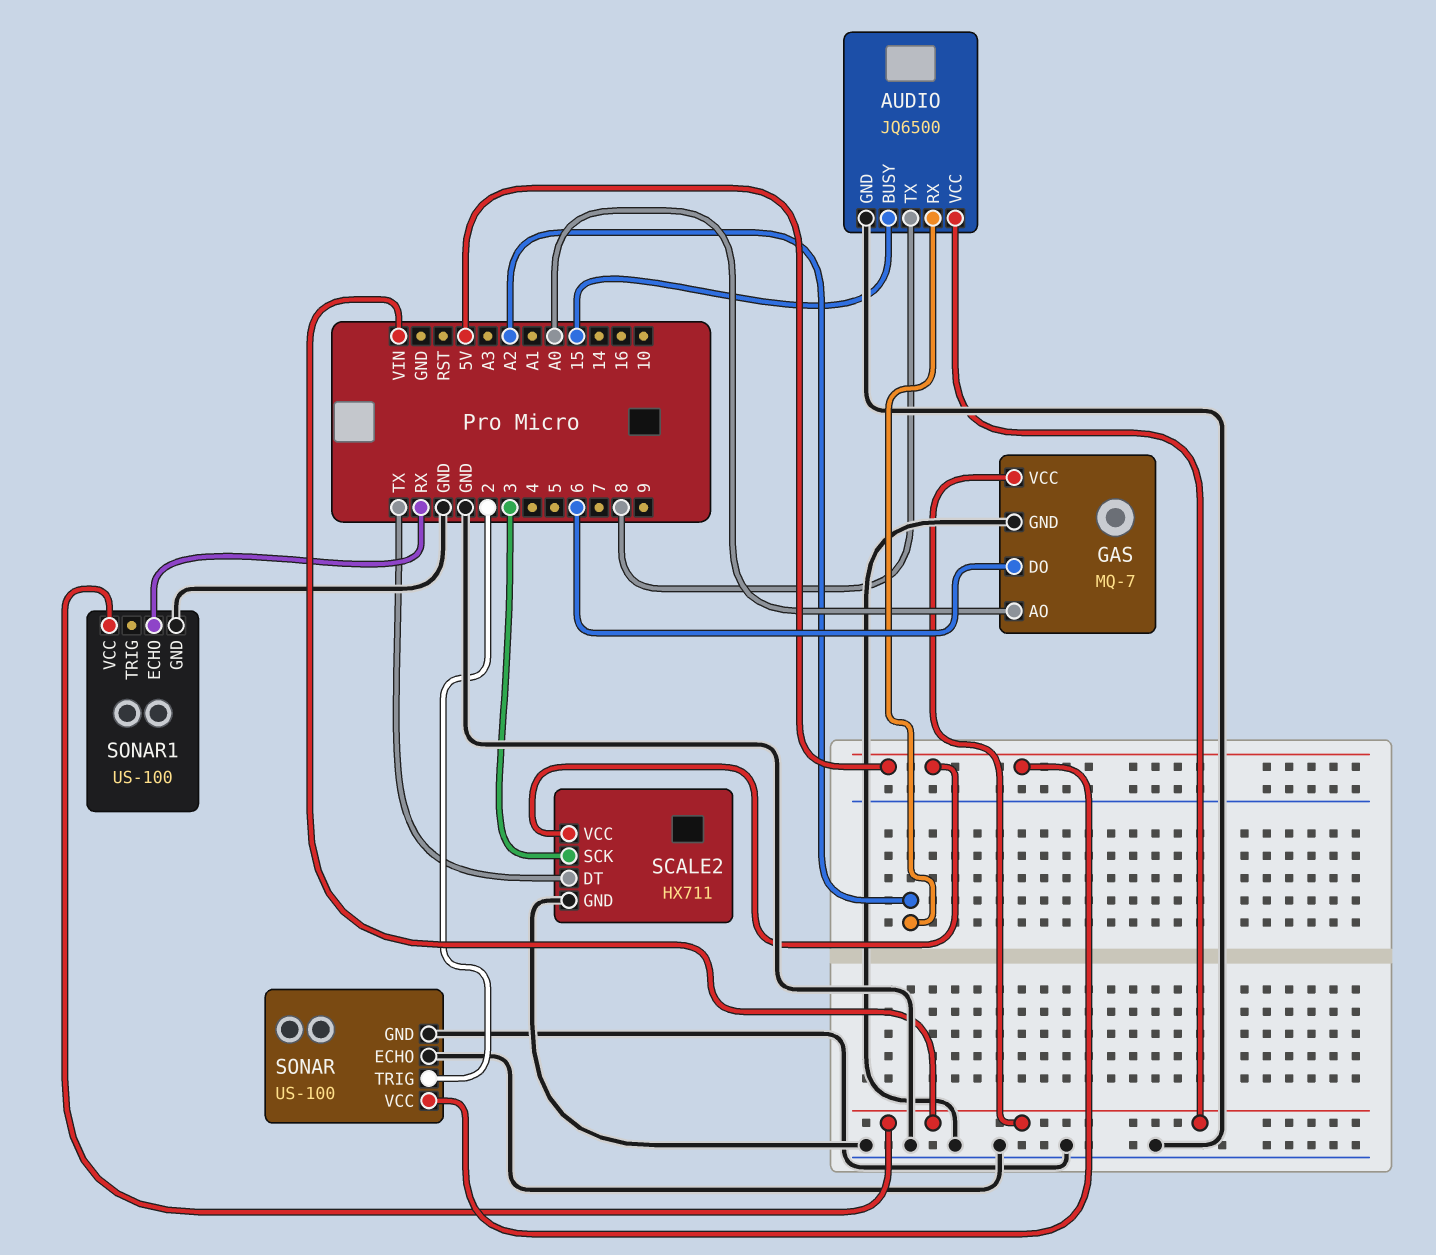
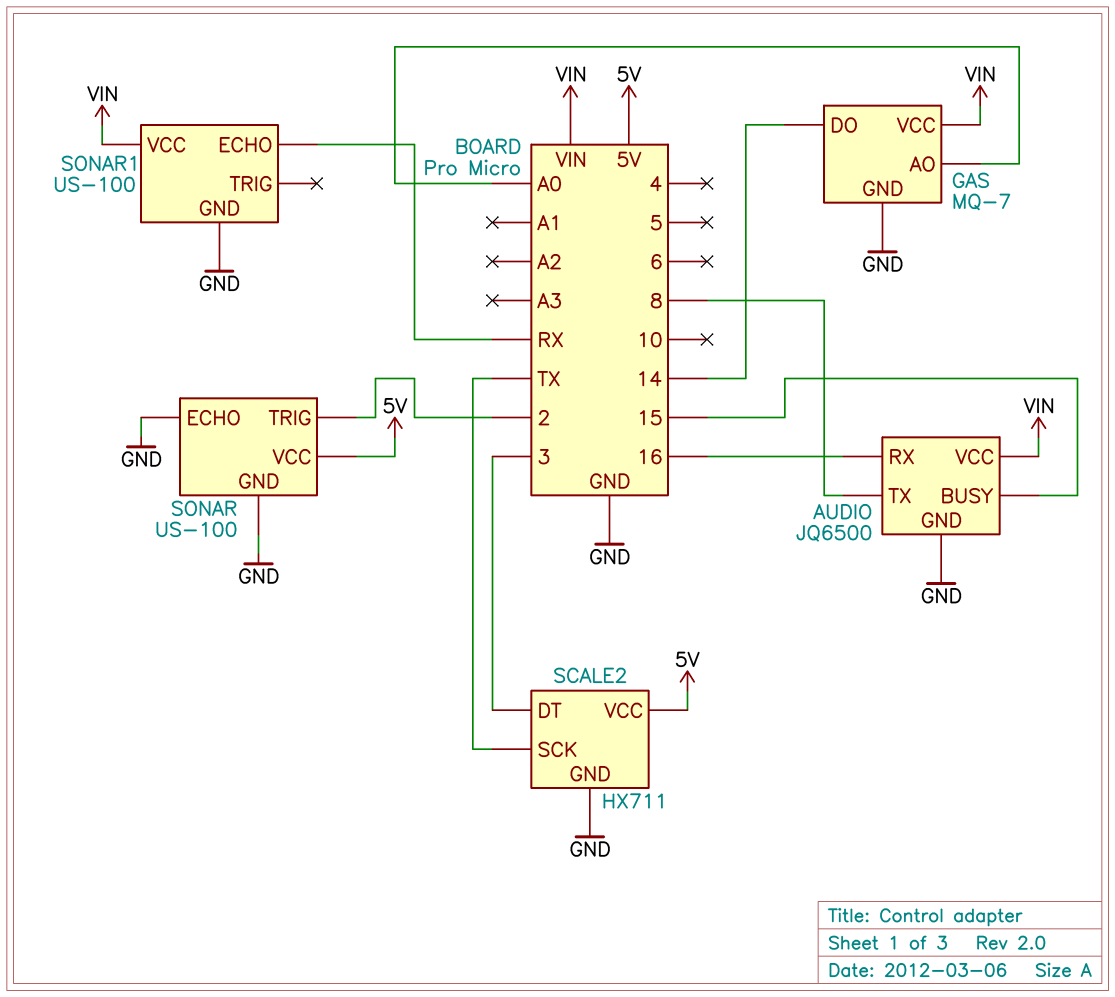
AUDIO pin RX: A2 -> 16
GAS pin DO: 6 -> 14
SCALE2 pin DT: TX -> 3
SCALE2 pin SCK: 3 -> TX

